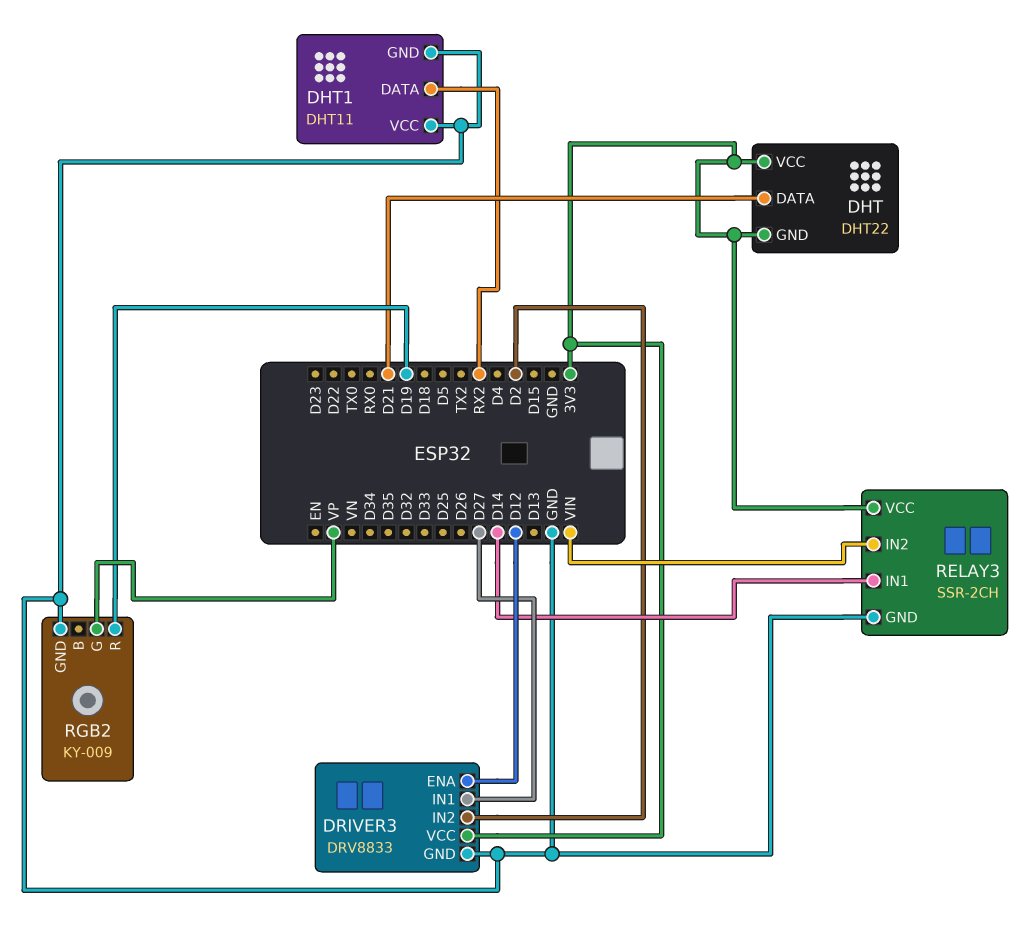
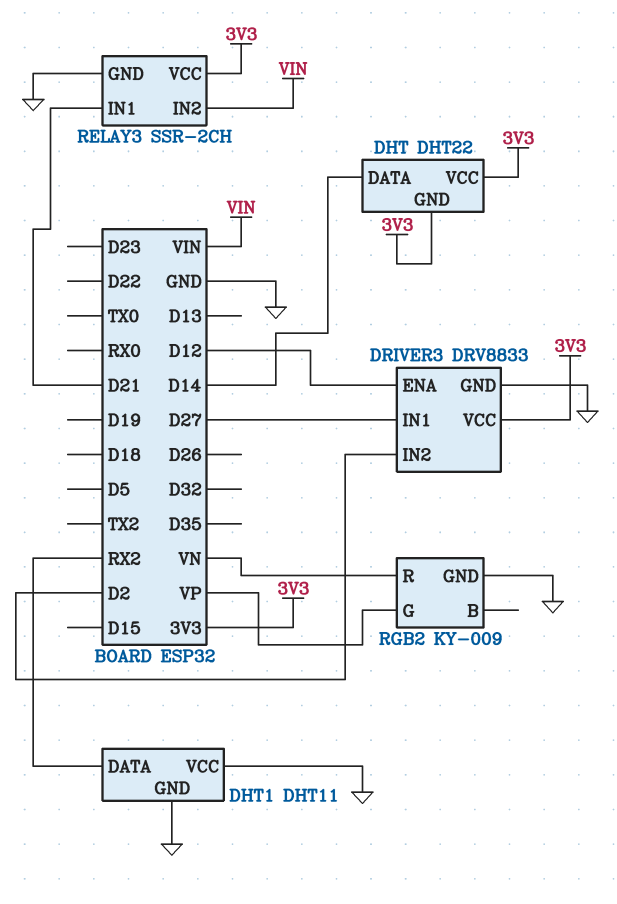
DHT pin DATA: D21 -> D14
RELAY3 pin IN1: D14 -> D21
RGB2 pin R: D19 -> VN

